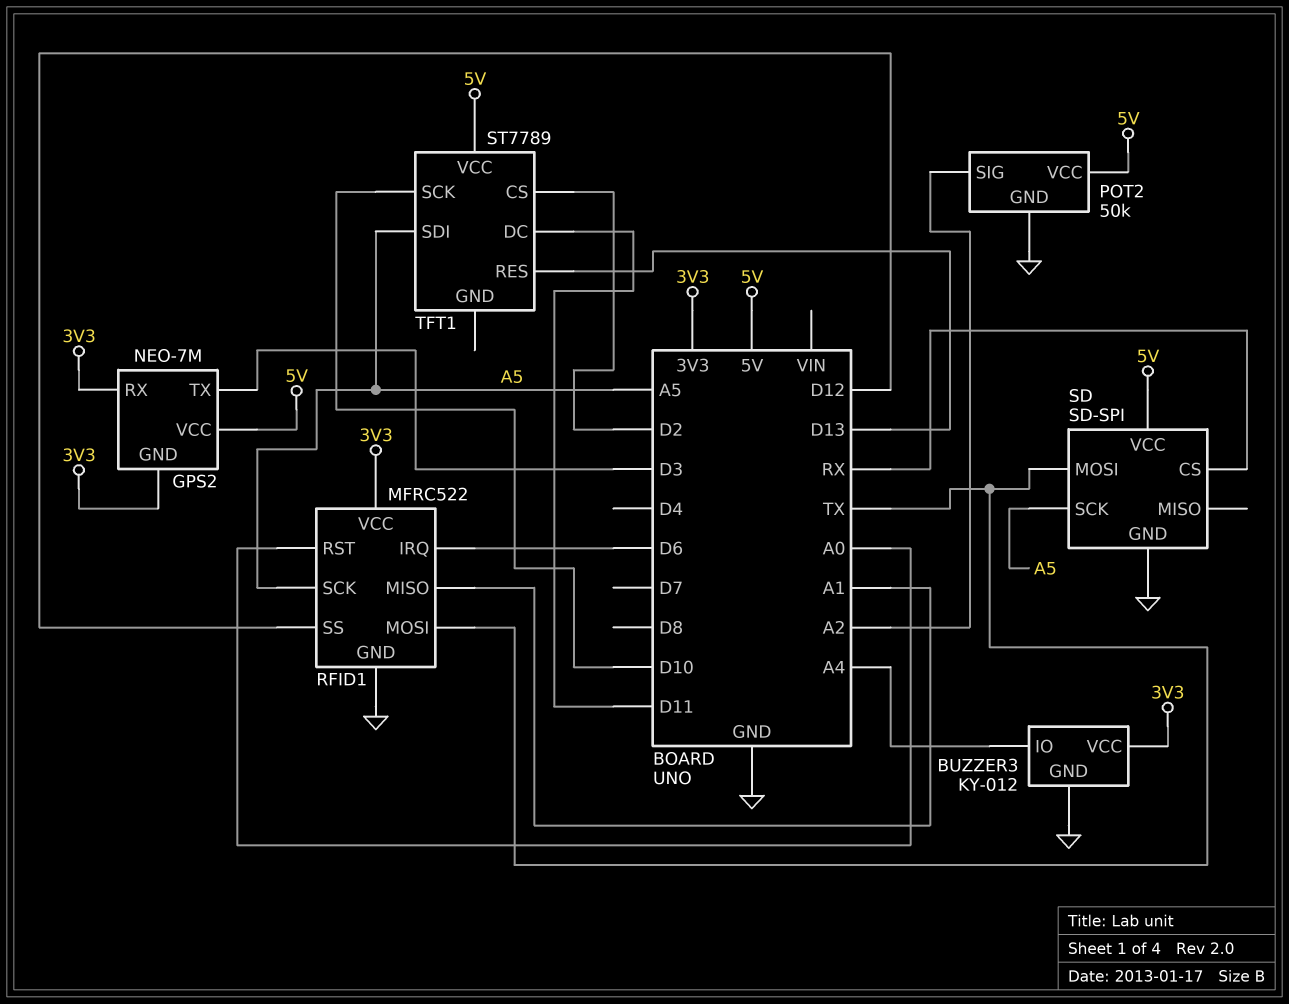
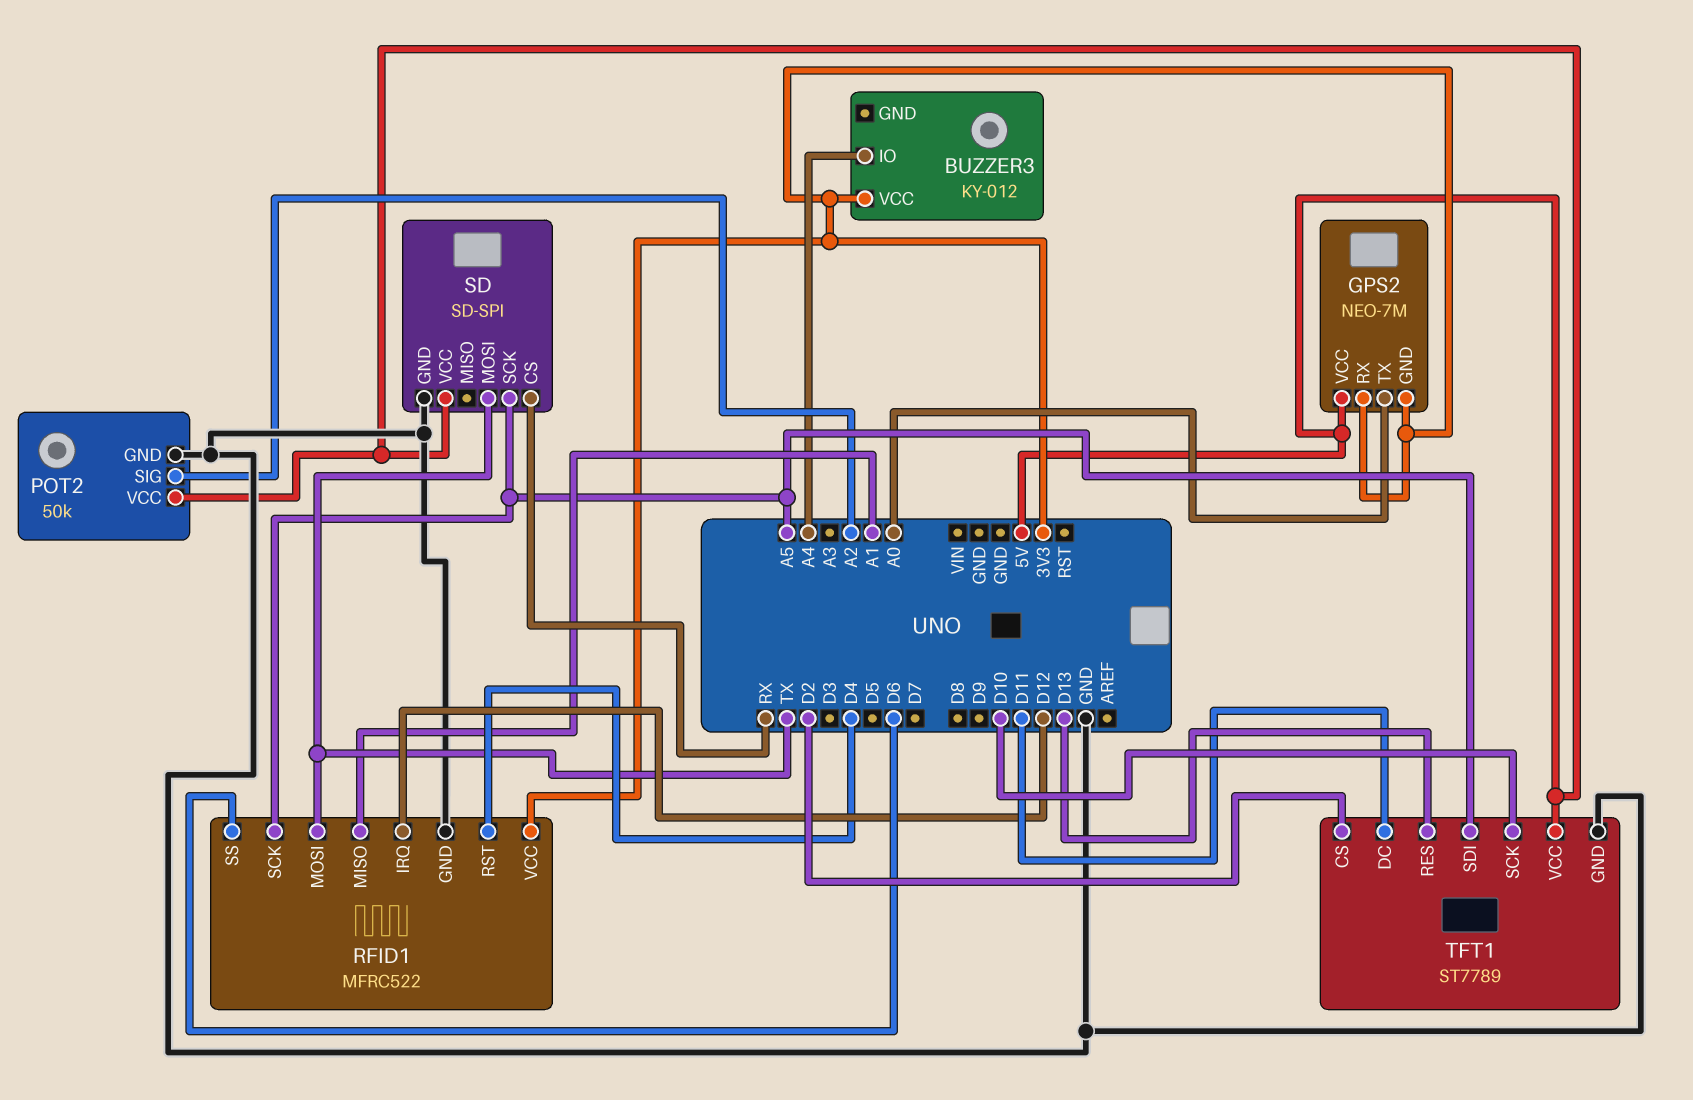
BUZZER3 pin GND: GND -> none
GPS2 pin TX: D3 -> A0
RFID1 pin IRQ: D6 -> D12
RFID1 pin RST: A0 -> D4
RFID1 pin SS: D12 -> D6
TFT1 pin GND: none -> GND

